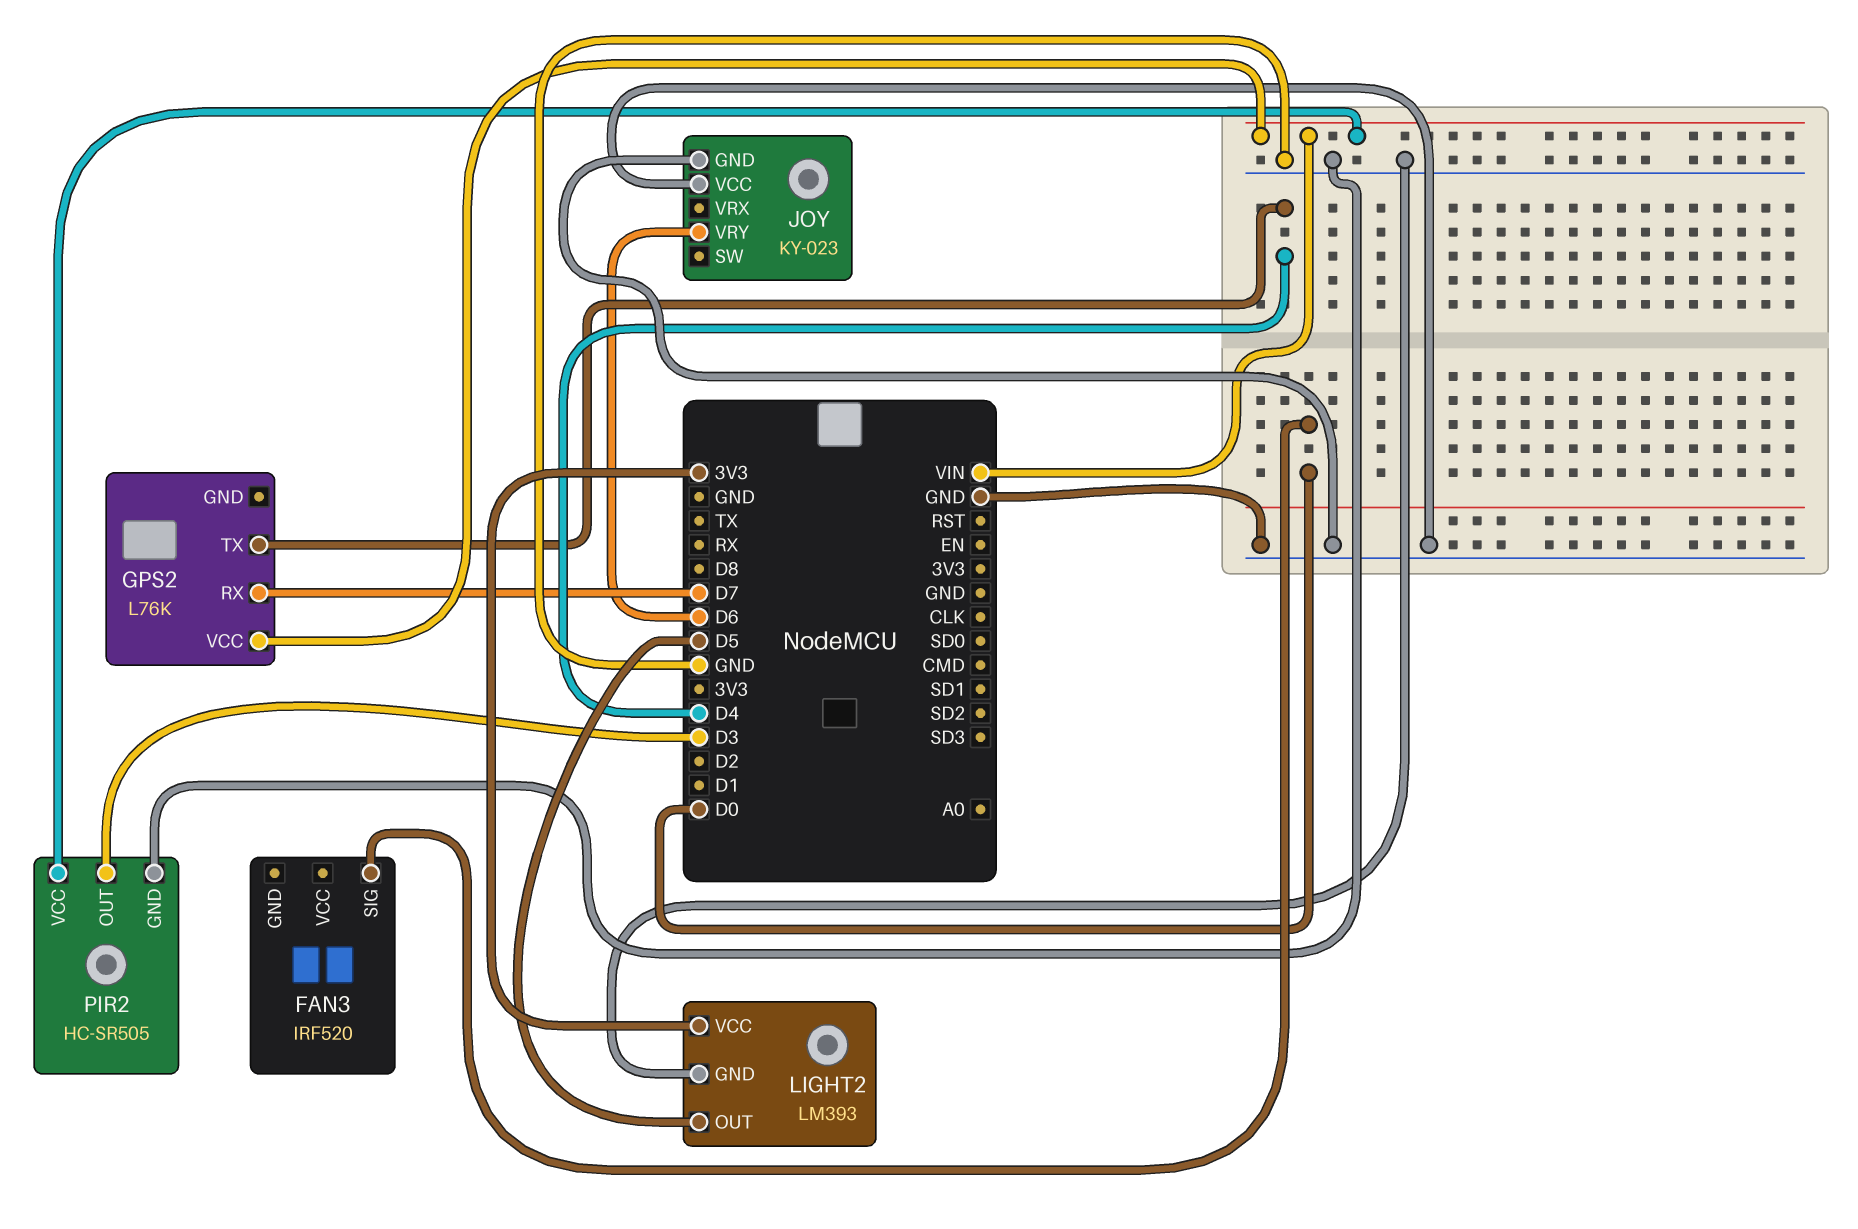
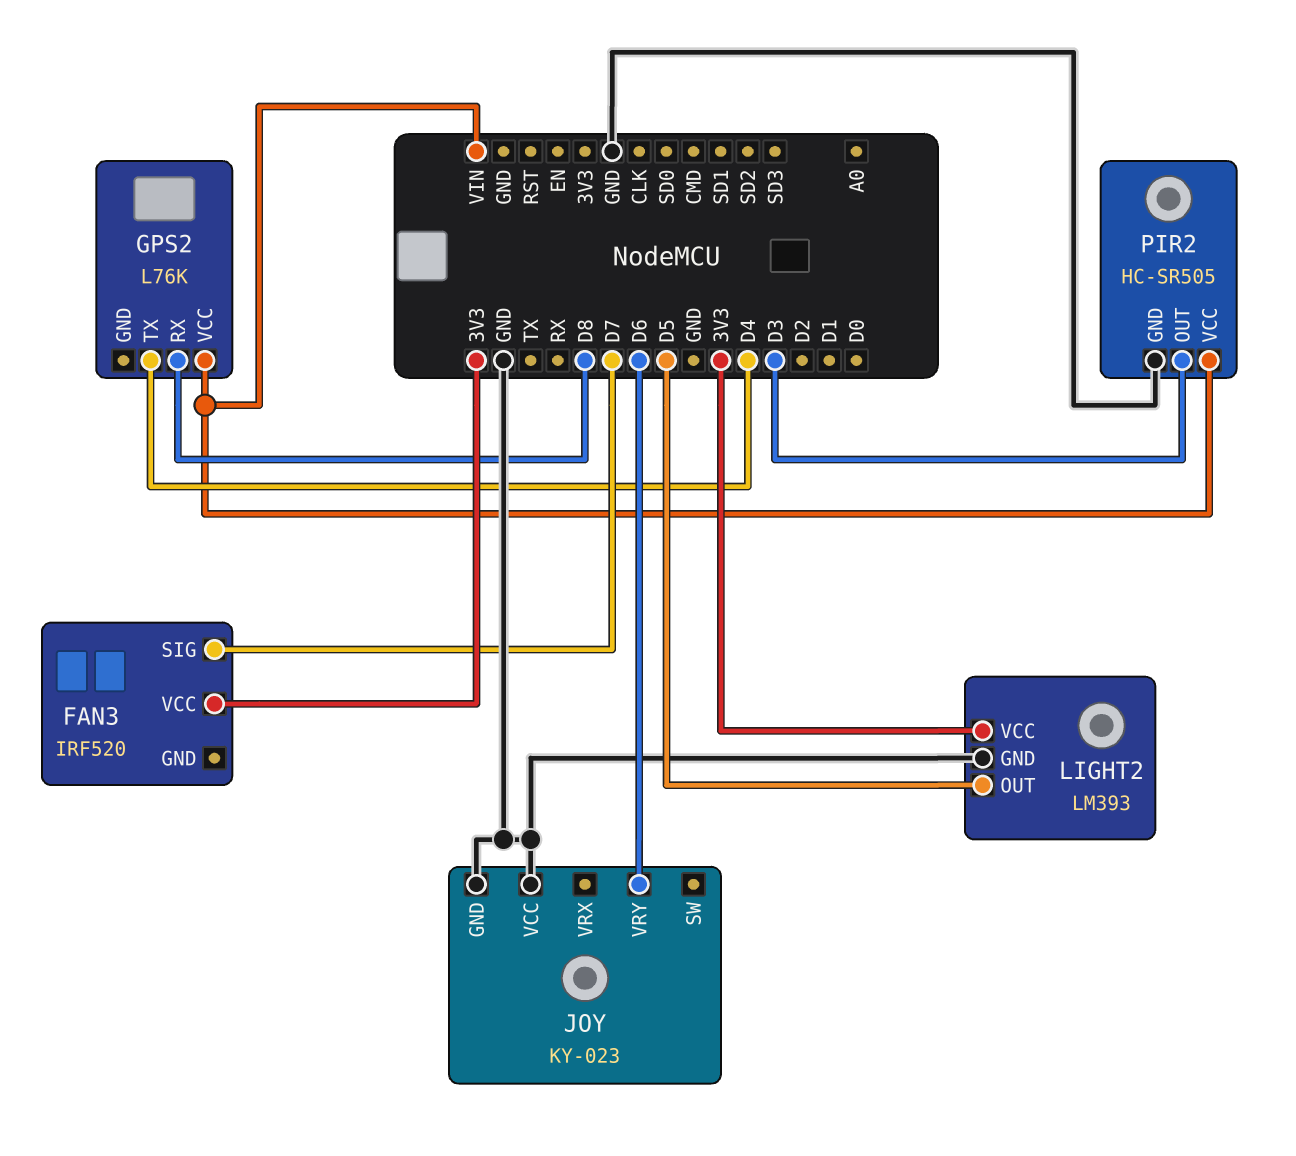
FAN3 pin SIG: D0 -> D7
FAN3 pin VCC: none -> 3V3
GPS2 pin RX: D7 -> D8

